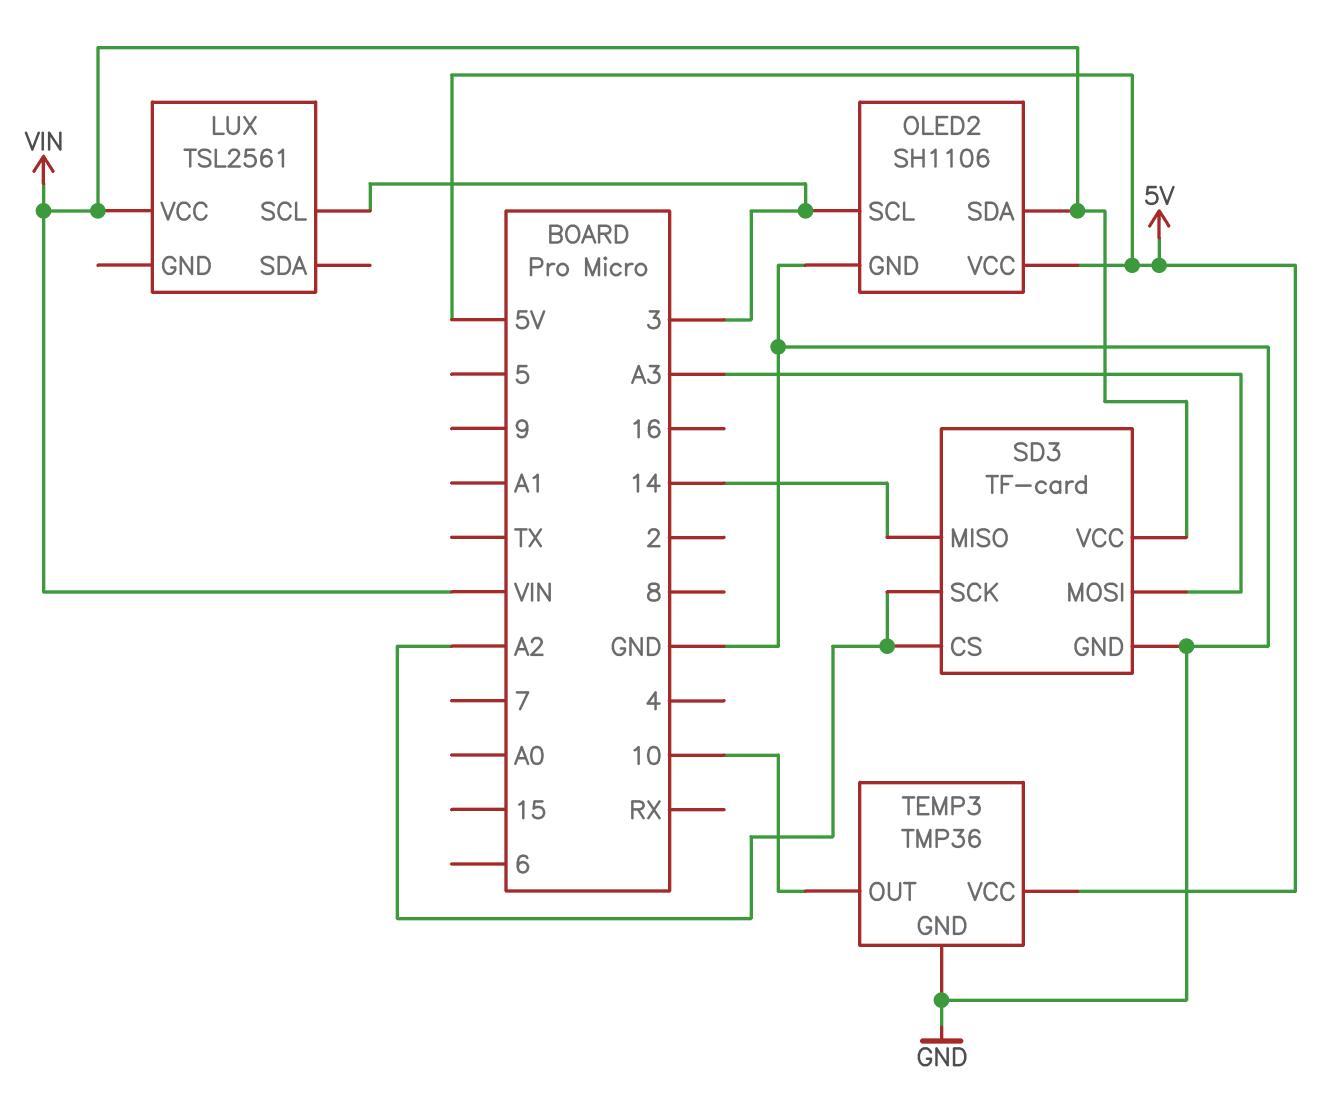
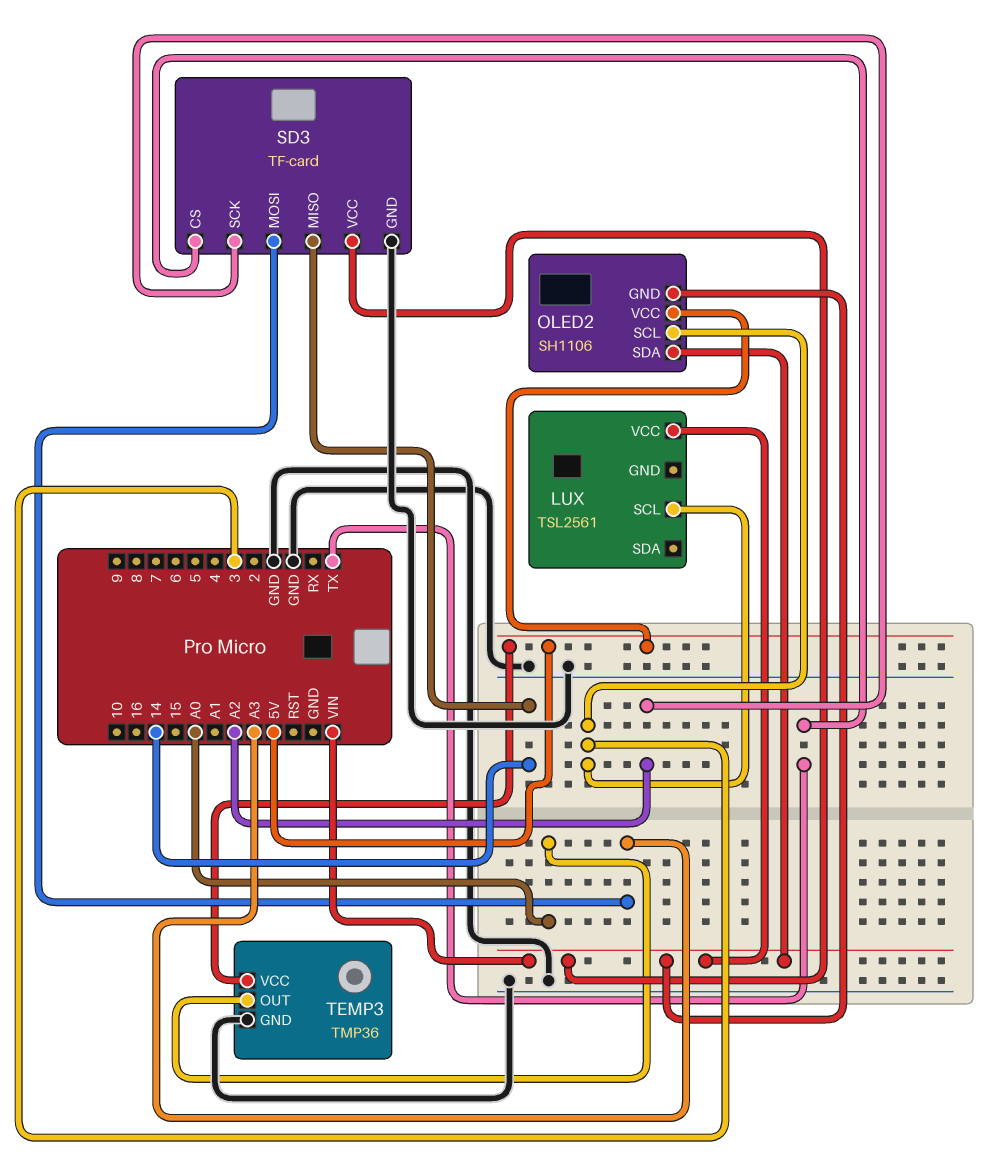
OLED2 pin GND: GND -> VIN
SD3 pin CS: A2 -> TX
TEMP3 pin OUT: 10 -> A0

